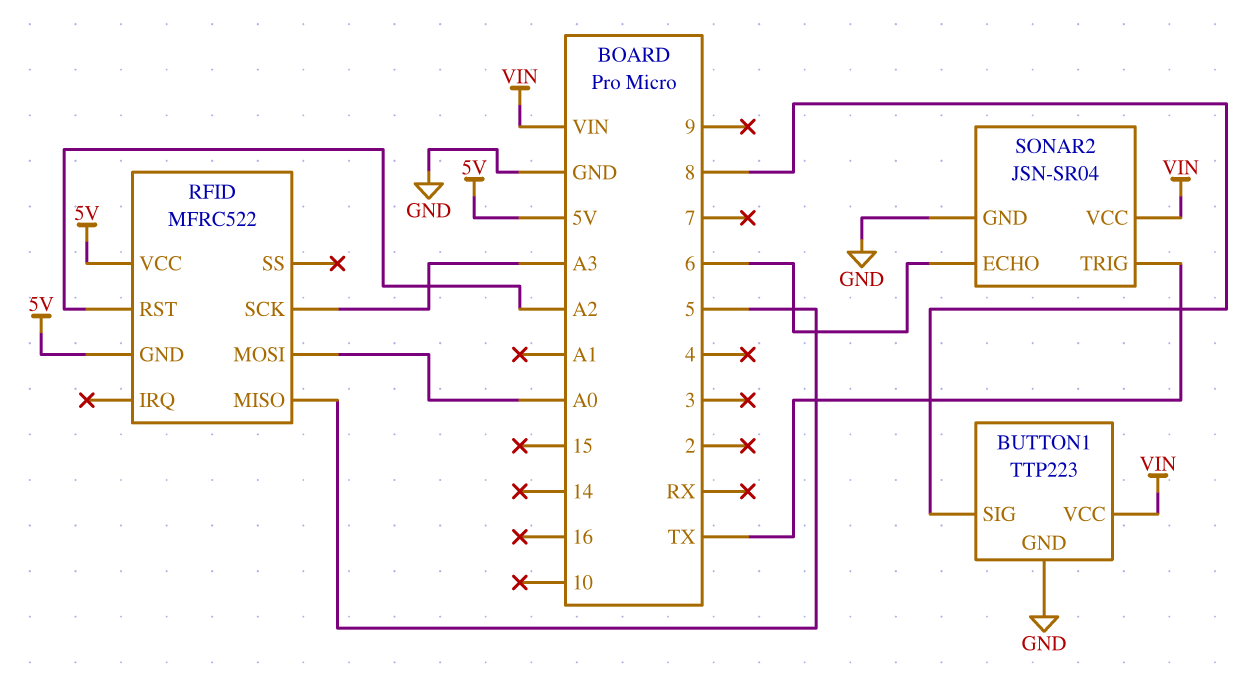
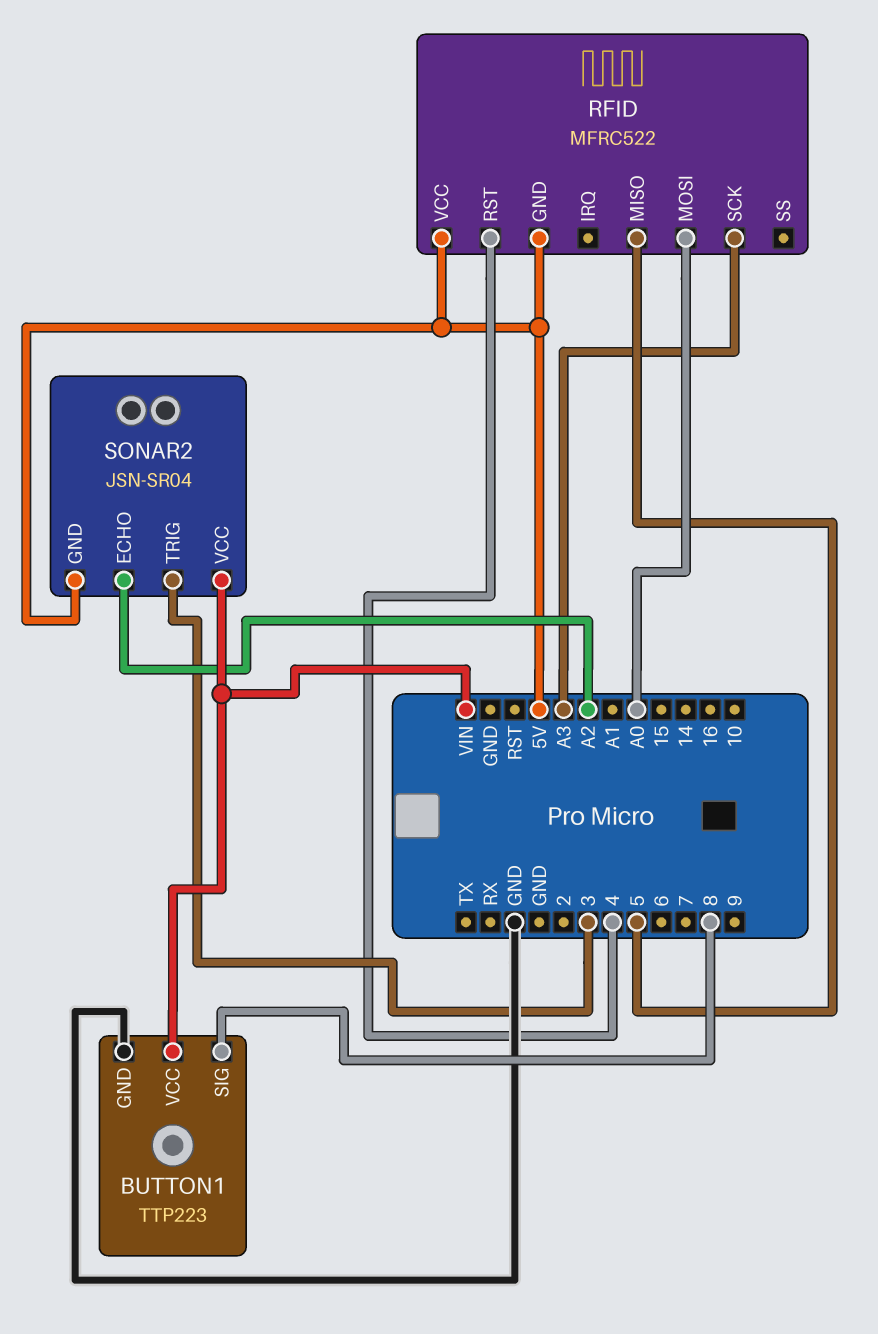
RFID pin RST: A2 -> 4
SONAR2 pin ECHO: 6 -> A2
SONAR2 pin GND: GND -> 5V
SONAR2 pin TRIG: TX -> 3

